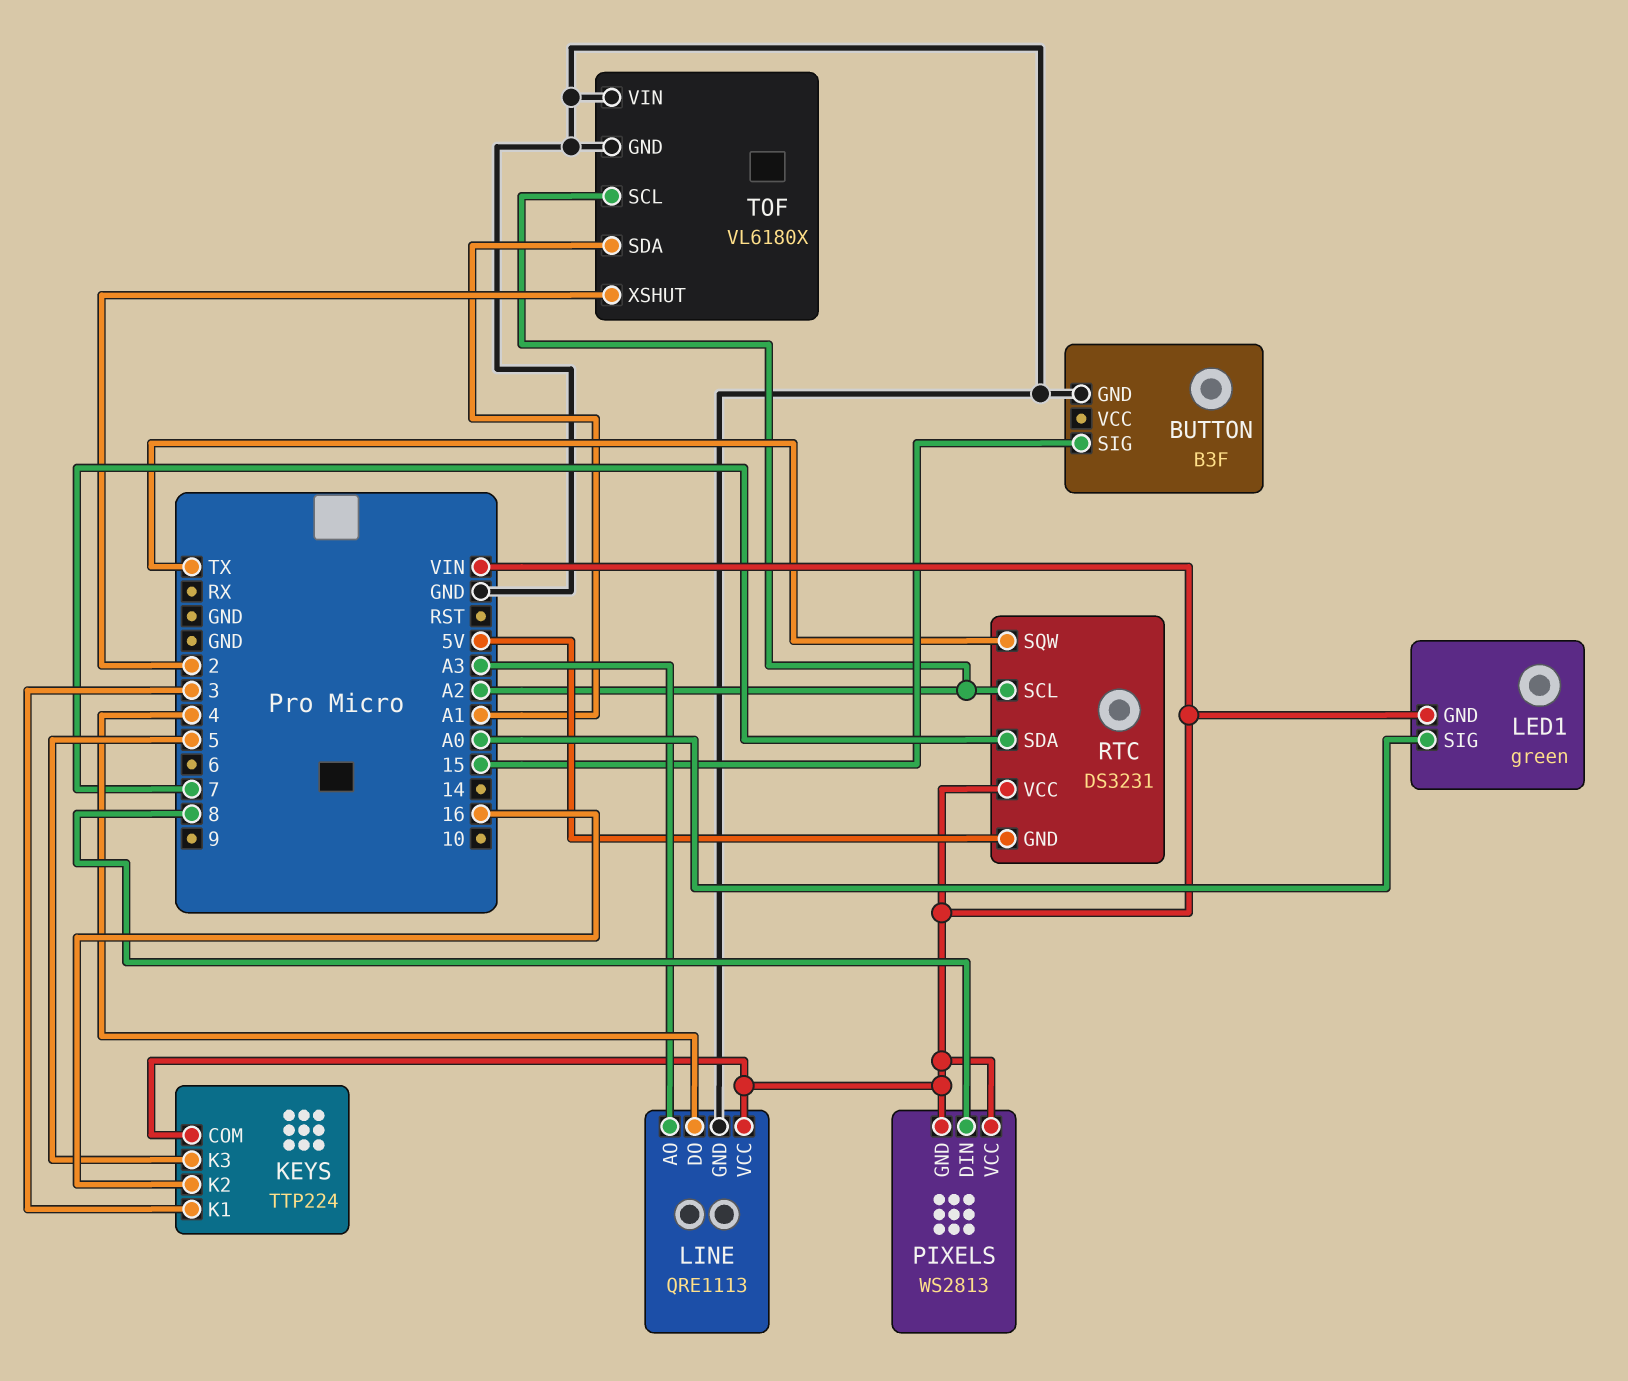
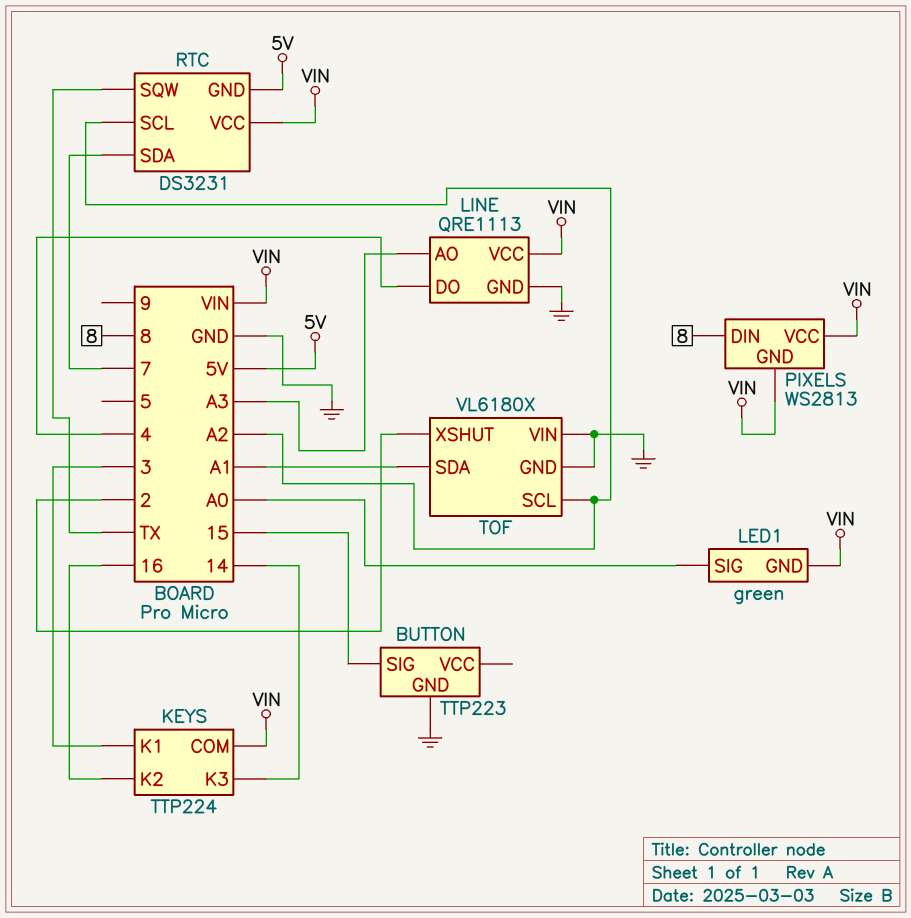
BUTTON: B3F -> TTP223
KEYS pin K3: 5 -> 14

